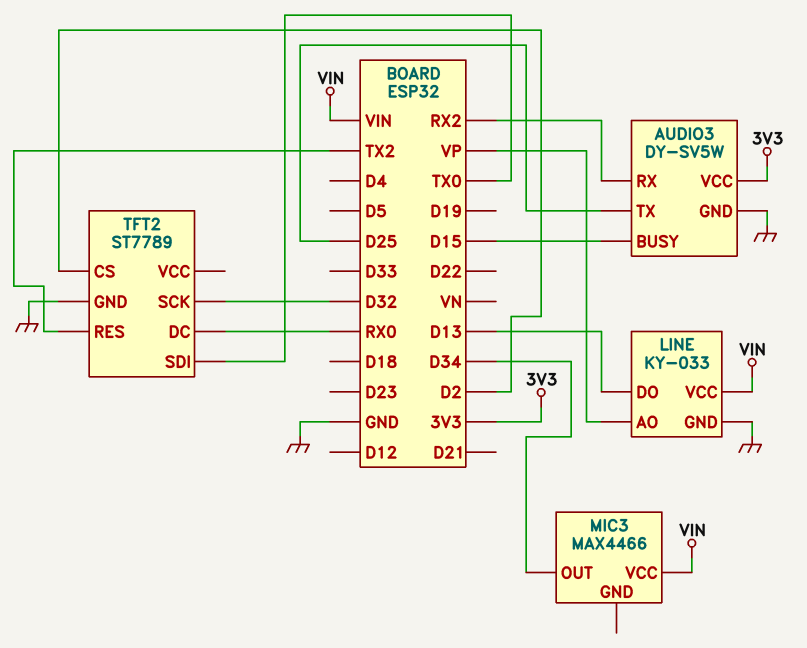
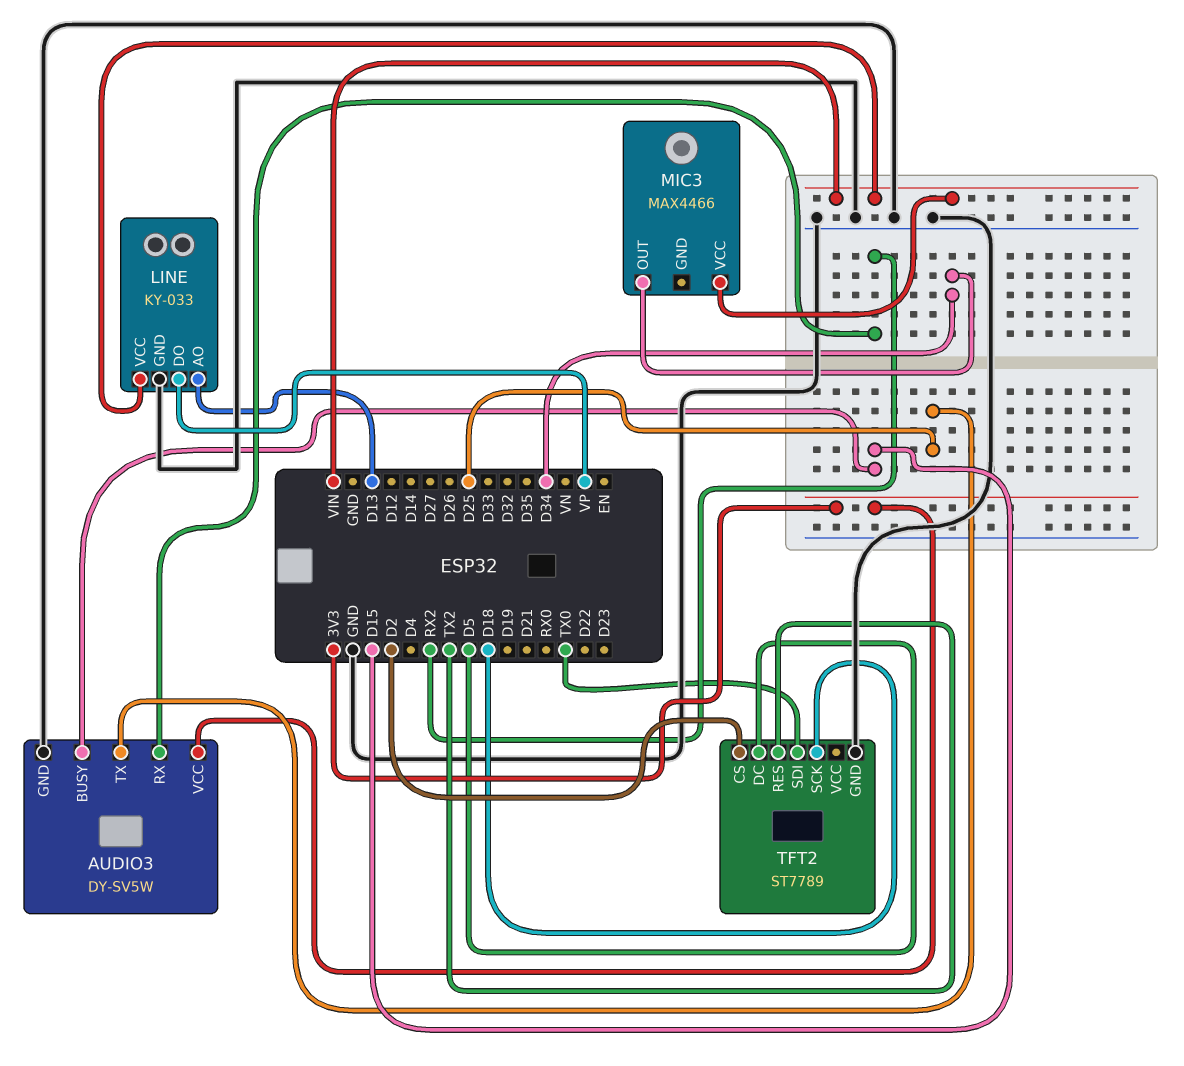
LINE pin AO: VP -> D13
LINE pin DO: D13 -> VP
TFT2 pin DC: RX0 -> D5
TFT2 pin SCK: D32 -> D18

